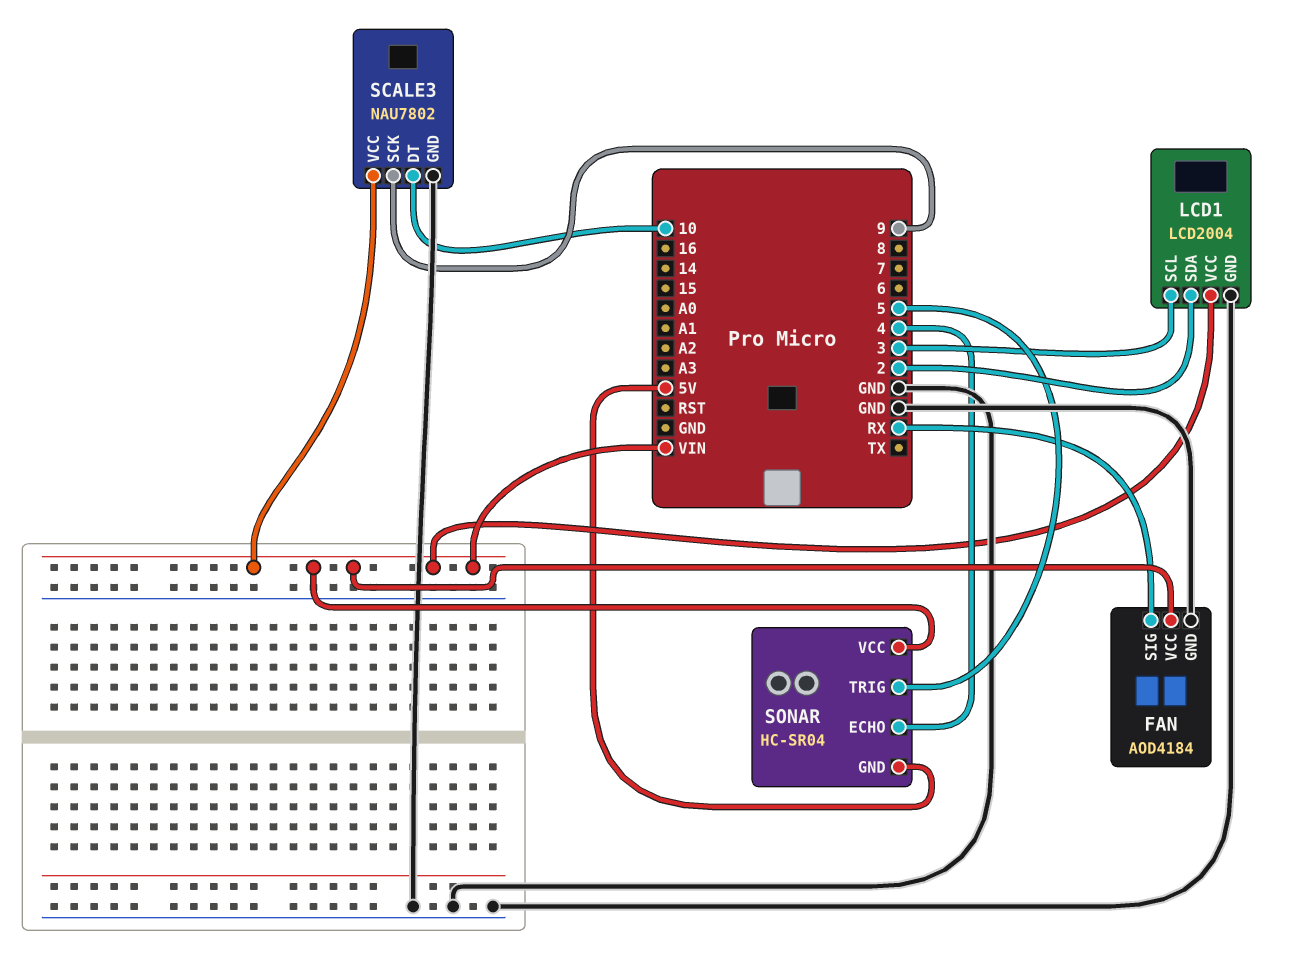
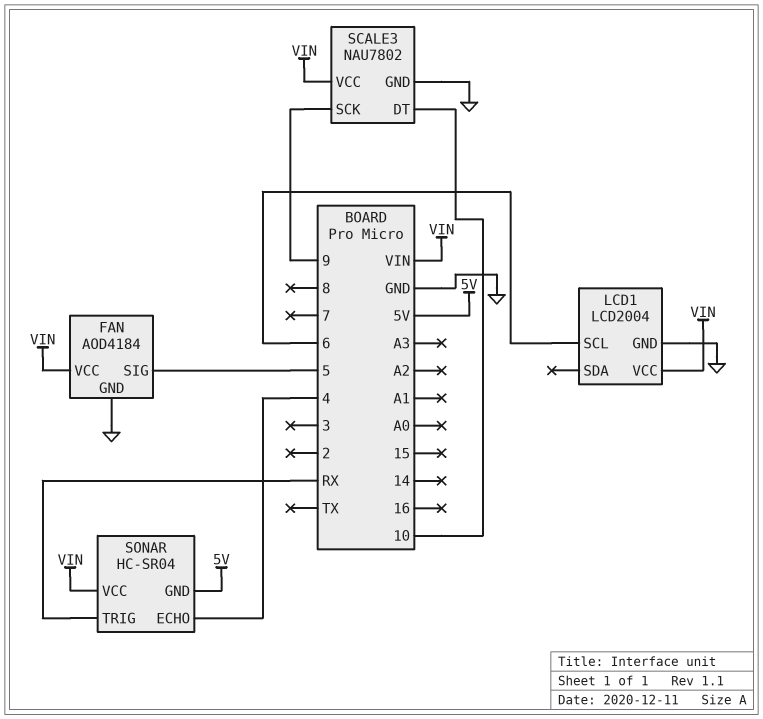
FAN pin SIG: RX -> 5
LCD1 pin SCL: 3 -> 6
LCD1 pin SDA: 2 -> none
SONAR pin TRIG: 5 -> RX

